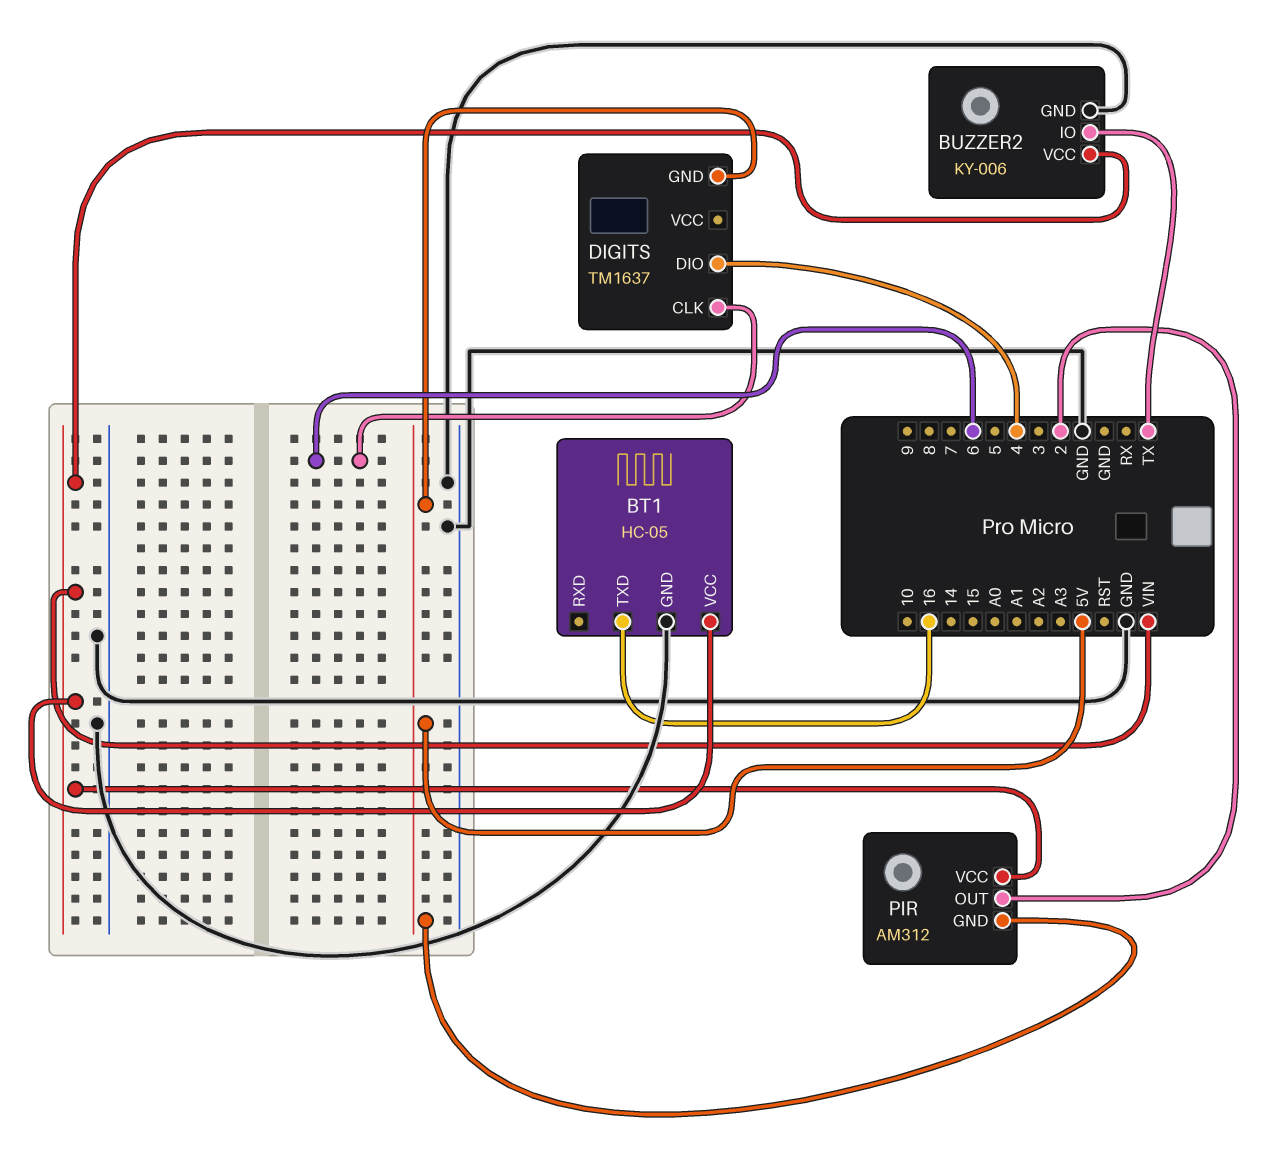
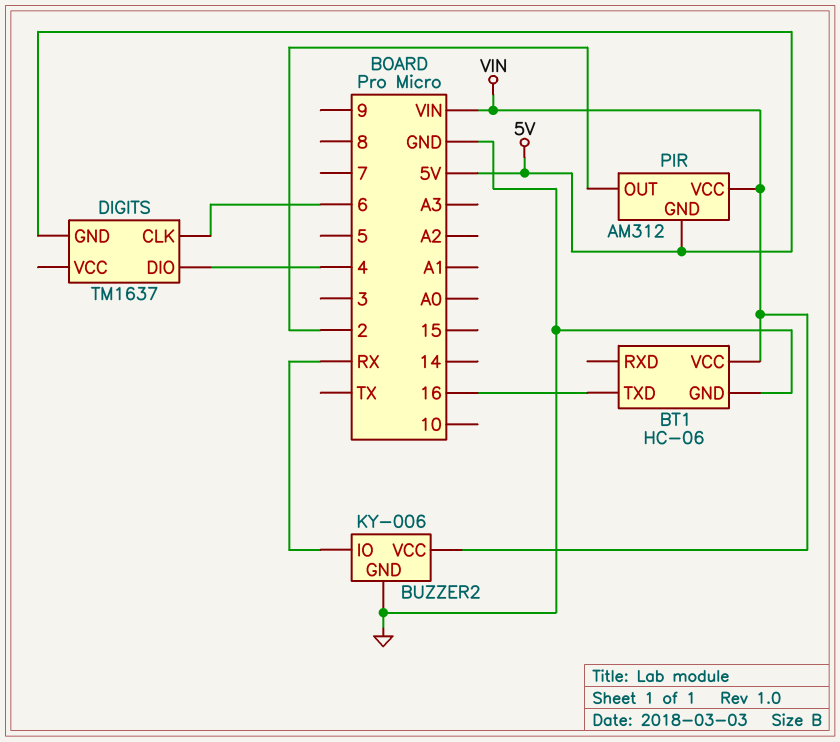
BT1: HC-05 -> HC-06
BUZZER2 pin IO: TX -> RX

